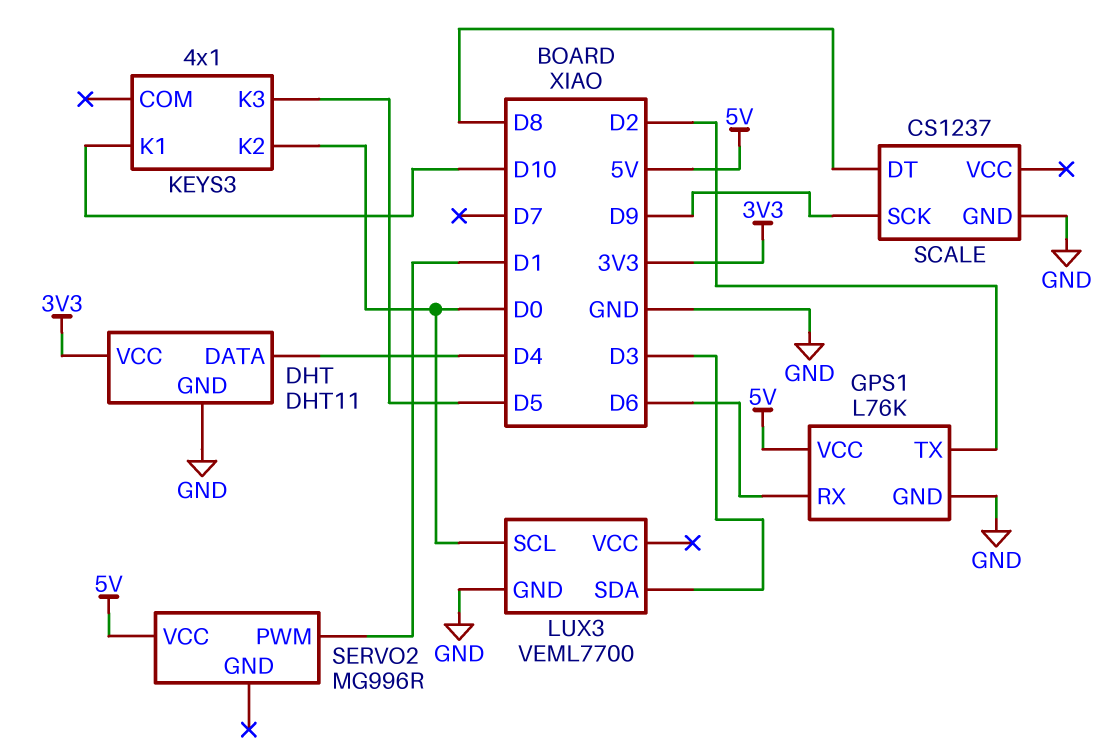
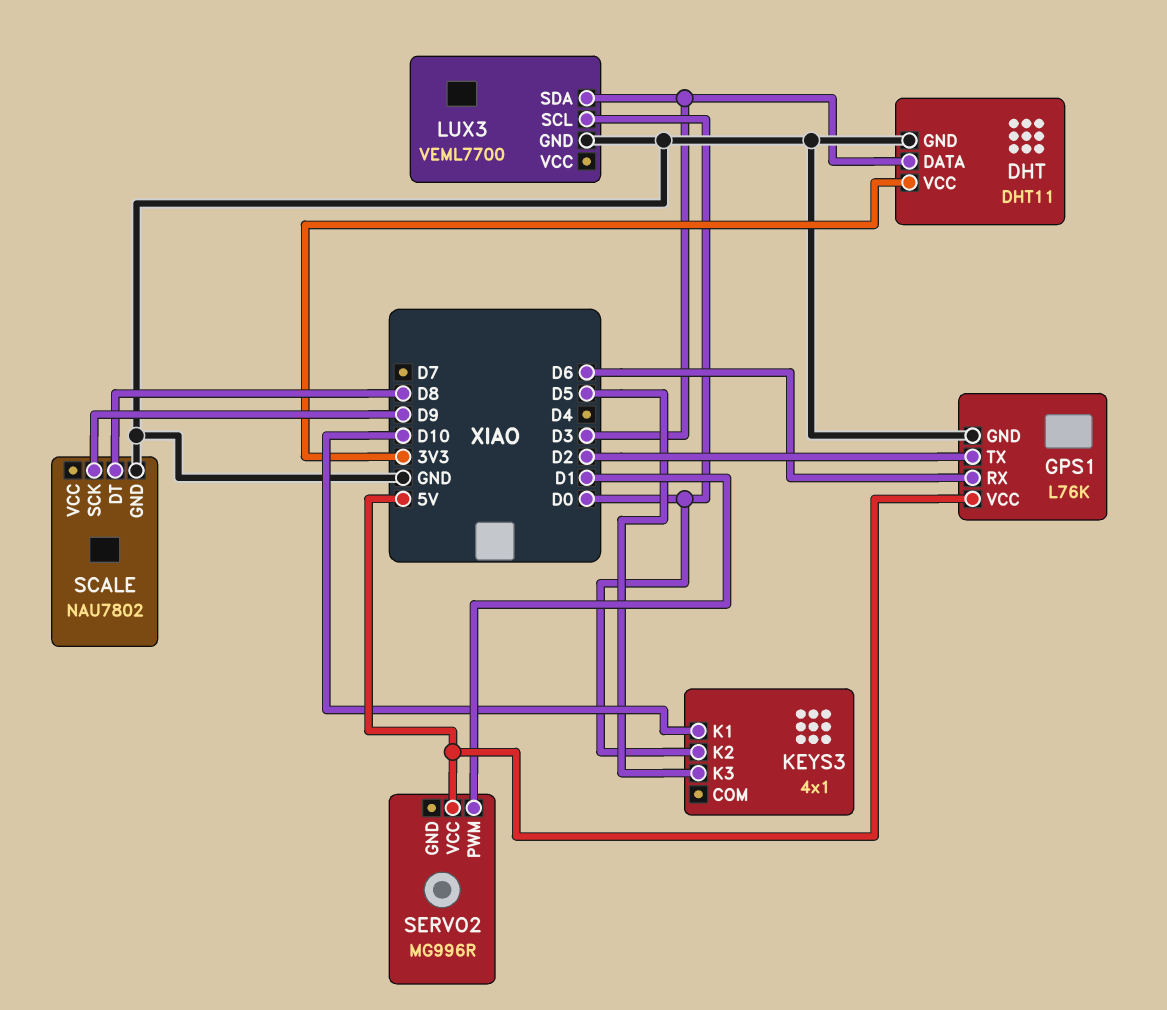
DHT pin DATA: D4 -> D3
SCALE: CS1237 -> NAU7802

